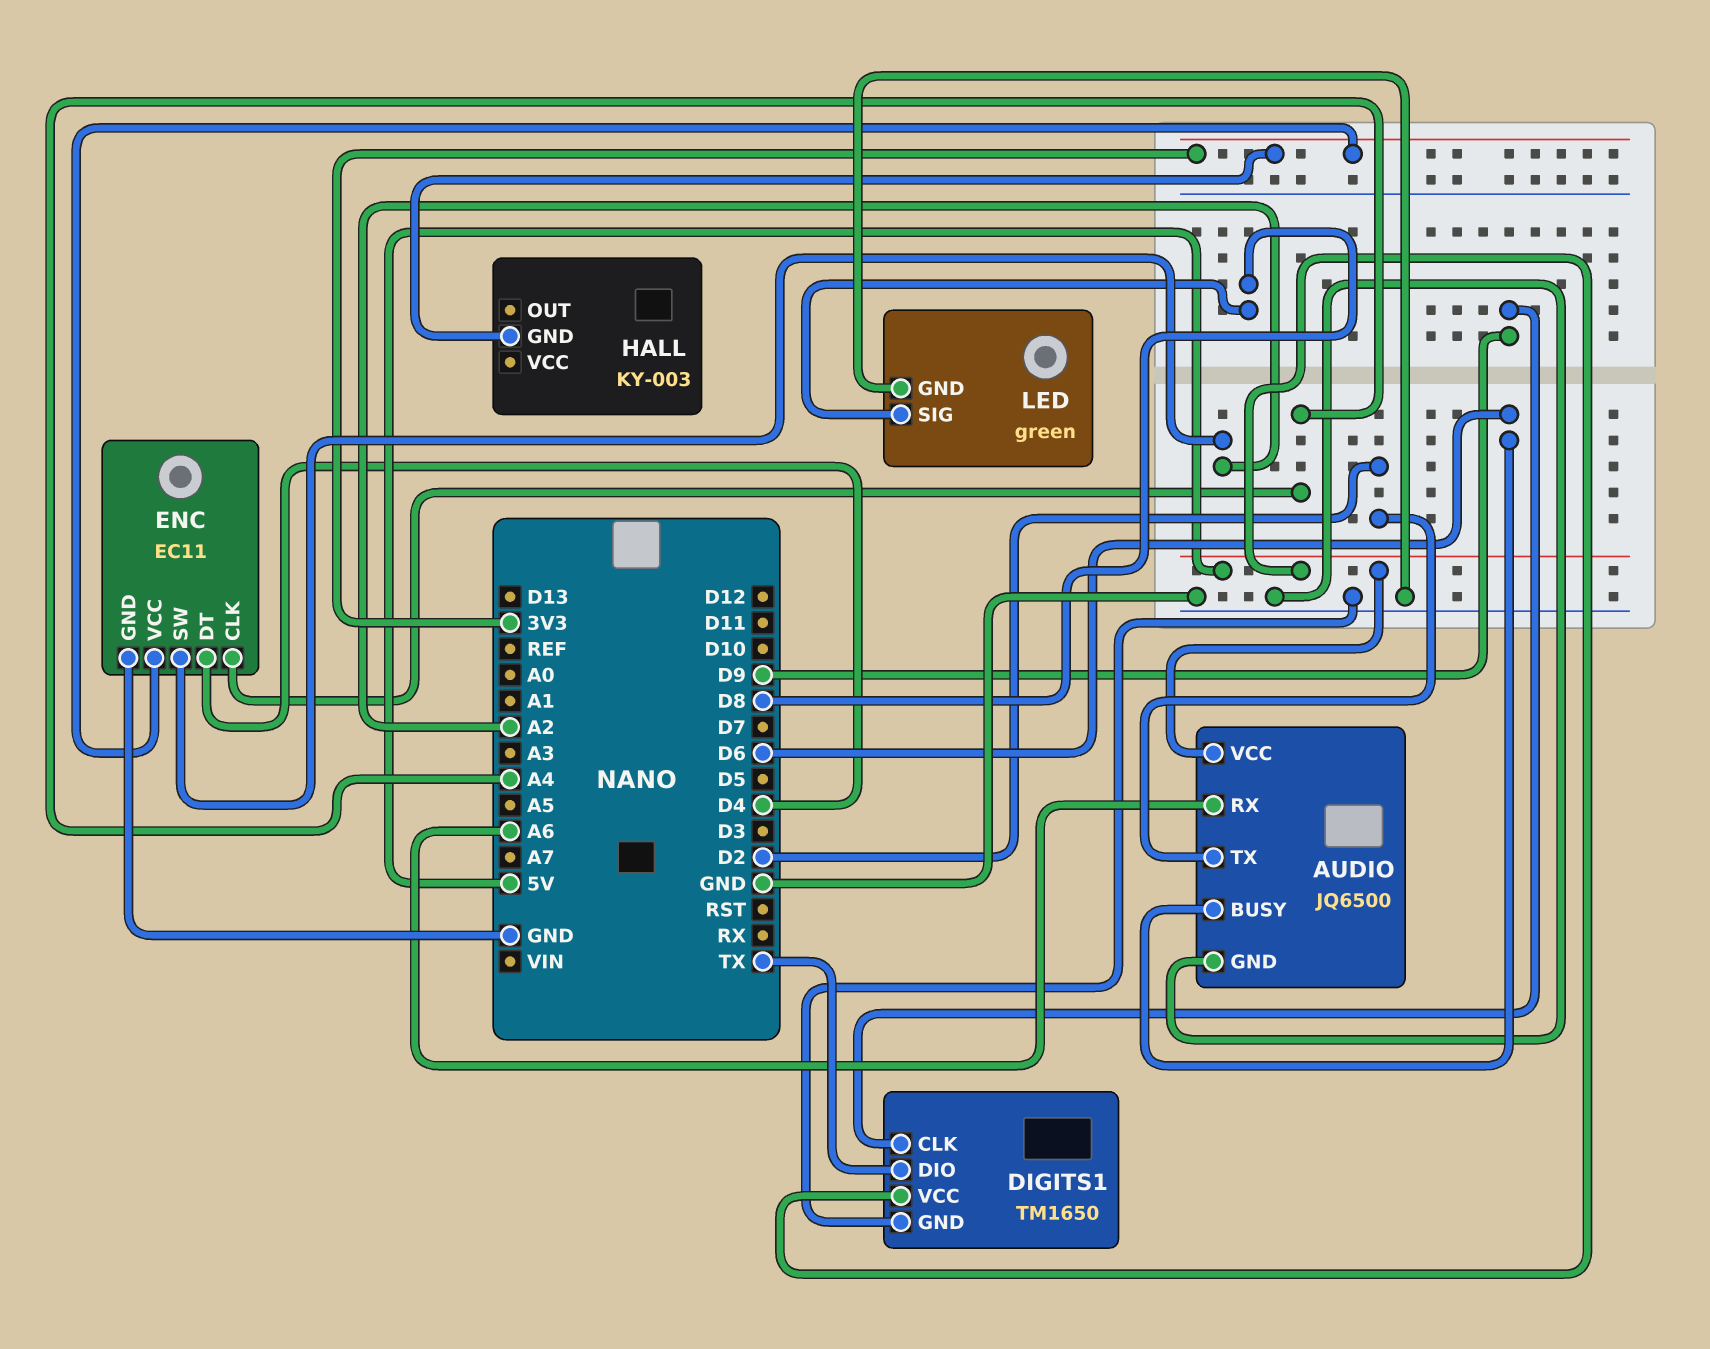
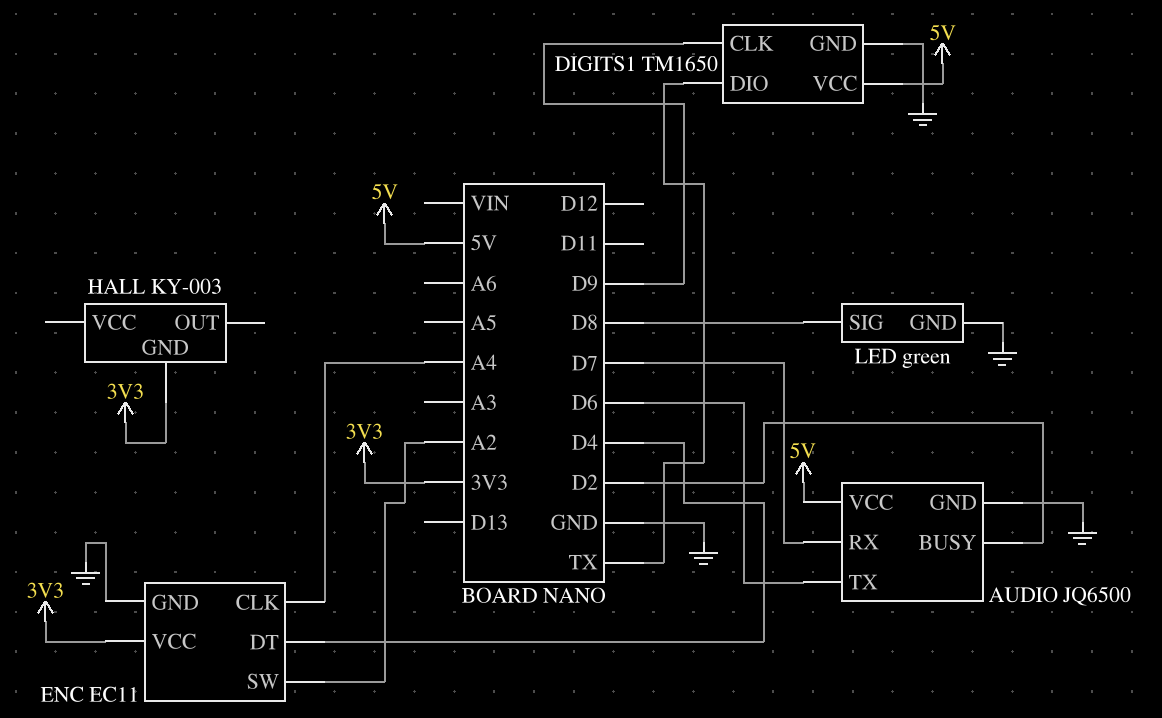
AUDIO pin BUSY: D6 -> D2
AUDIO pin RX: A6 -> D7
AUDIO pin TX: D2 -> D6

